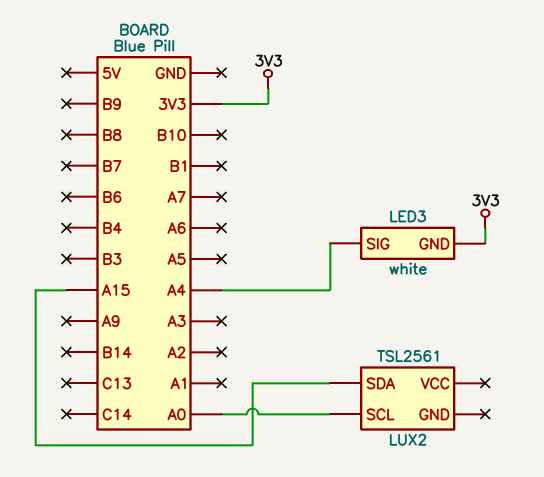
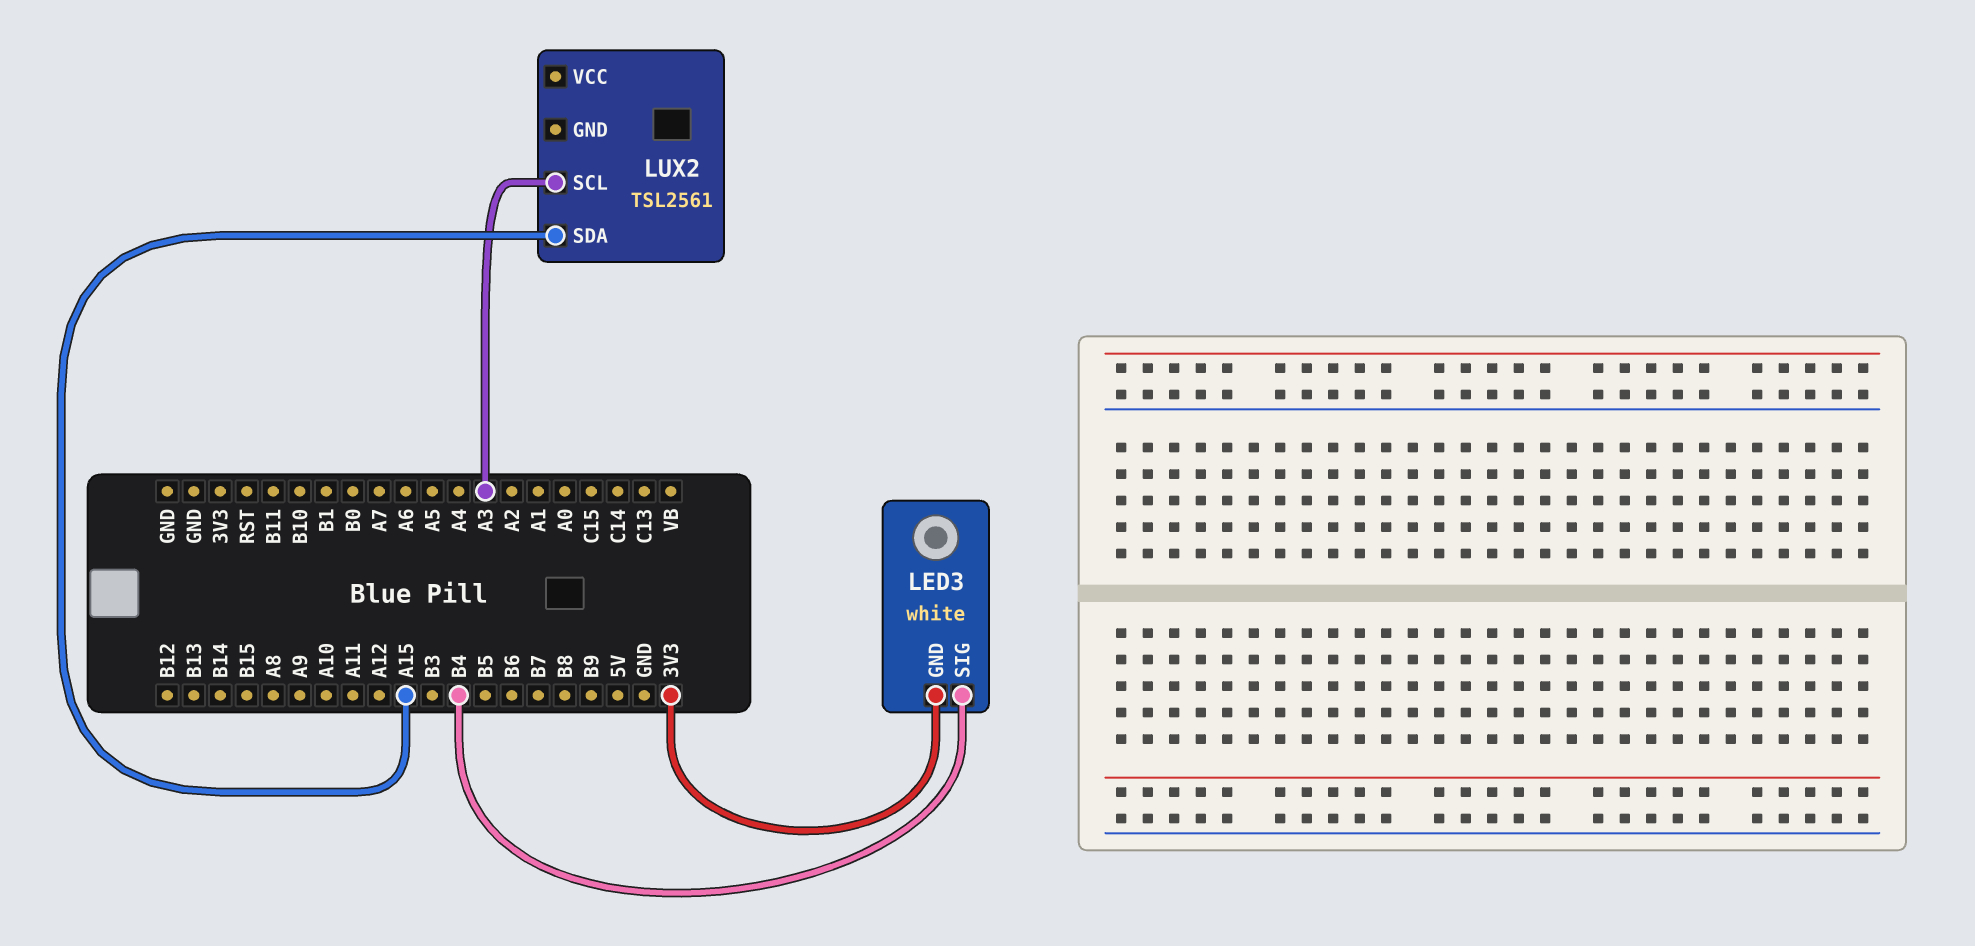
LED3 pin SIG: A4 -> B4
LUX2 pin SCL: A0 -> A3

